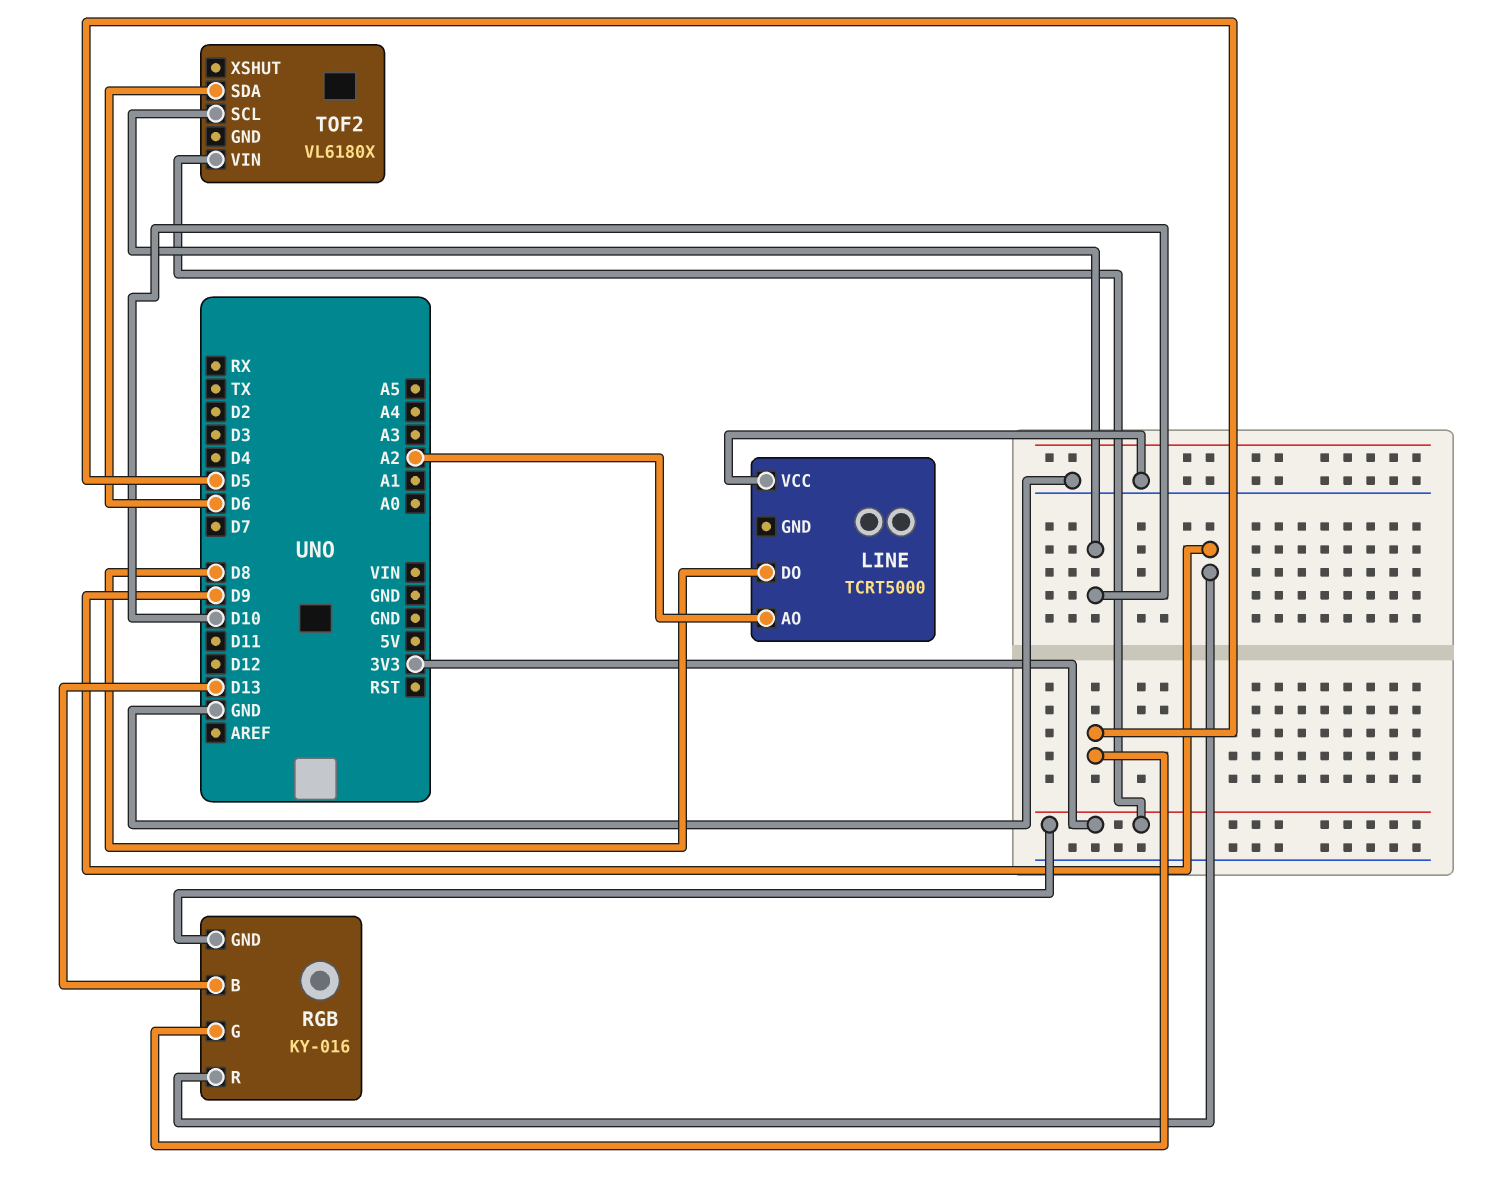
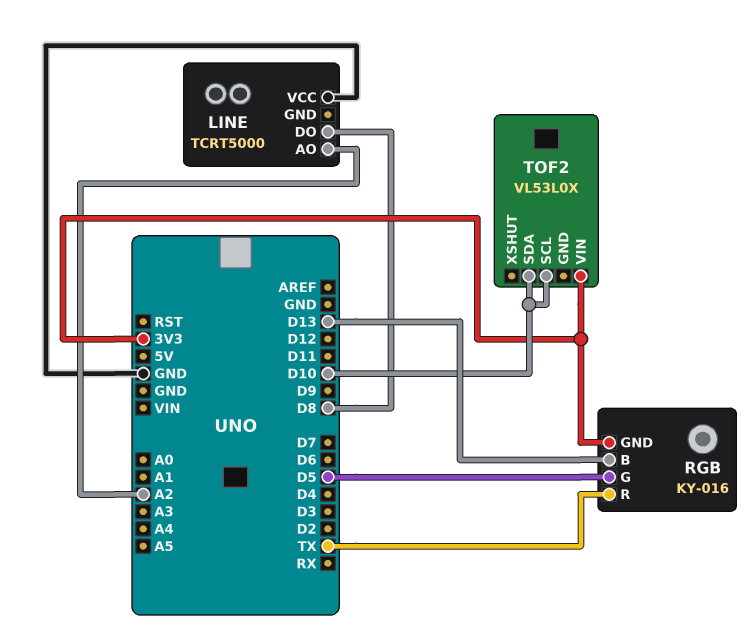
RGB pin R: D9 -> TX
TOF2: VL6180X -> VL53L0X
TOF2 pin SDA: D6 -> D10

